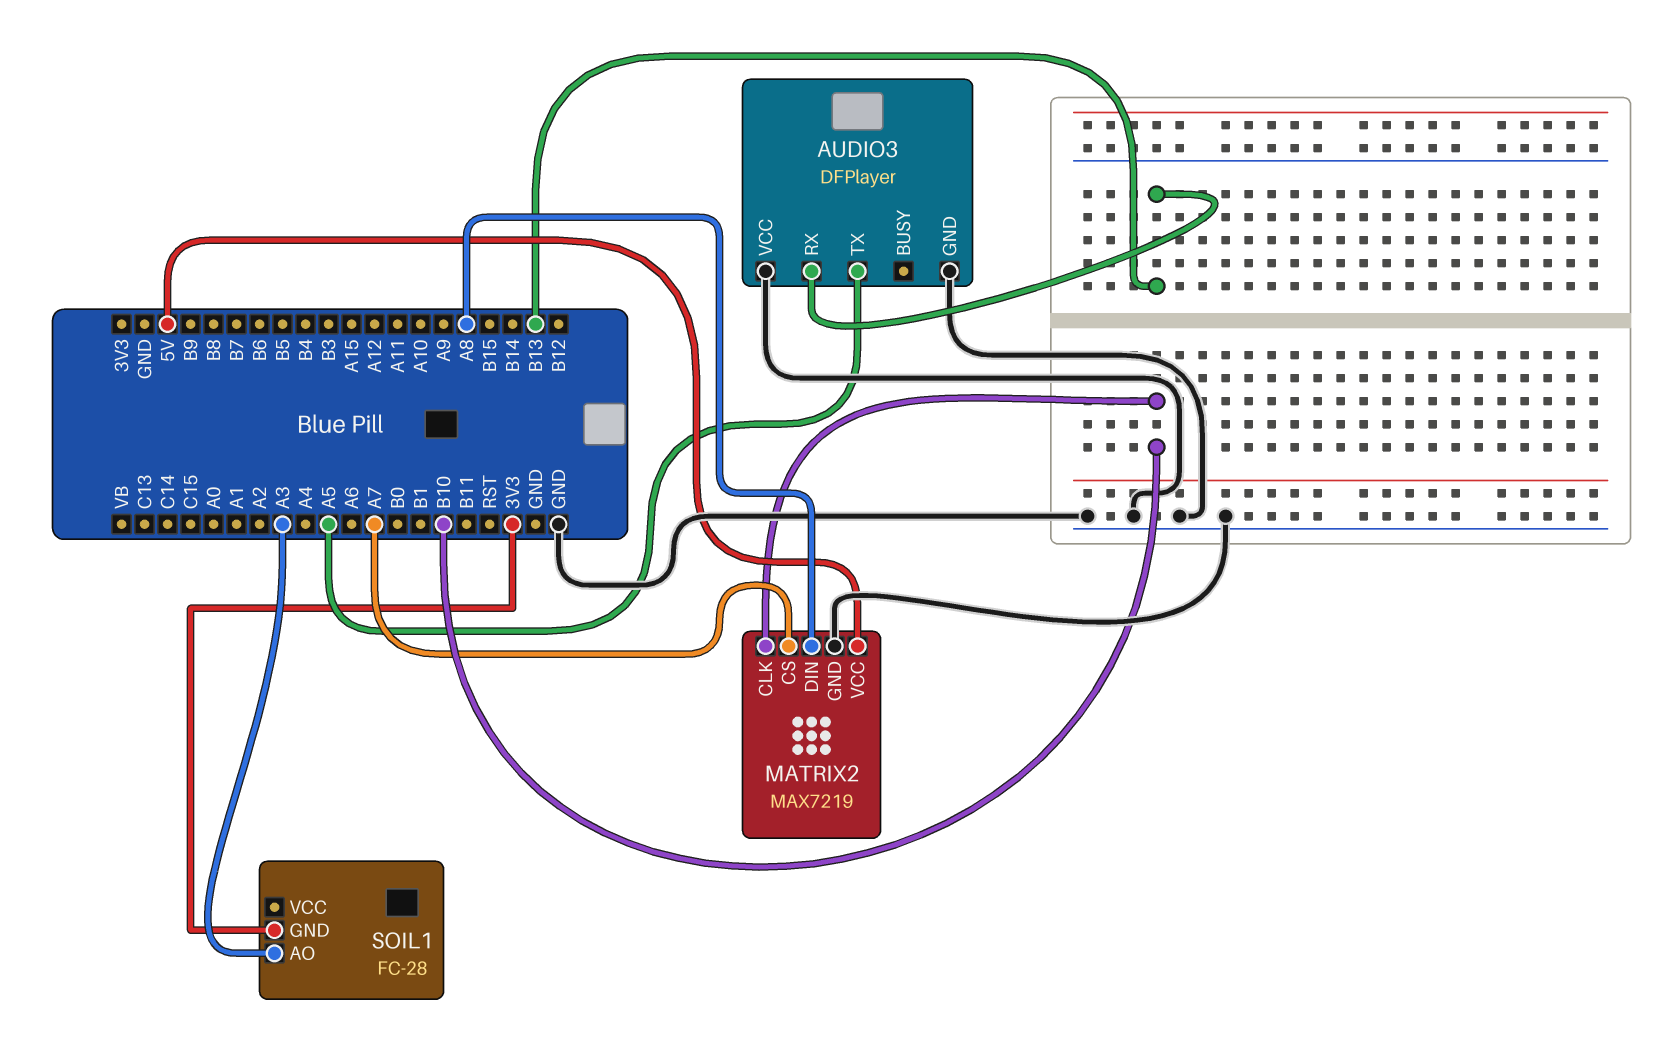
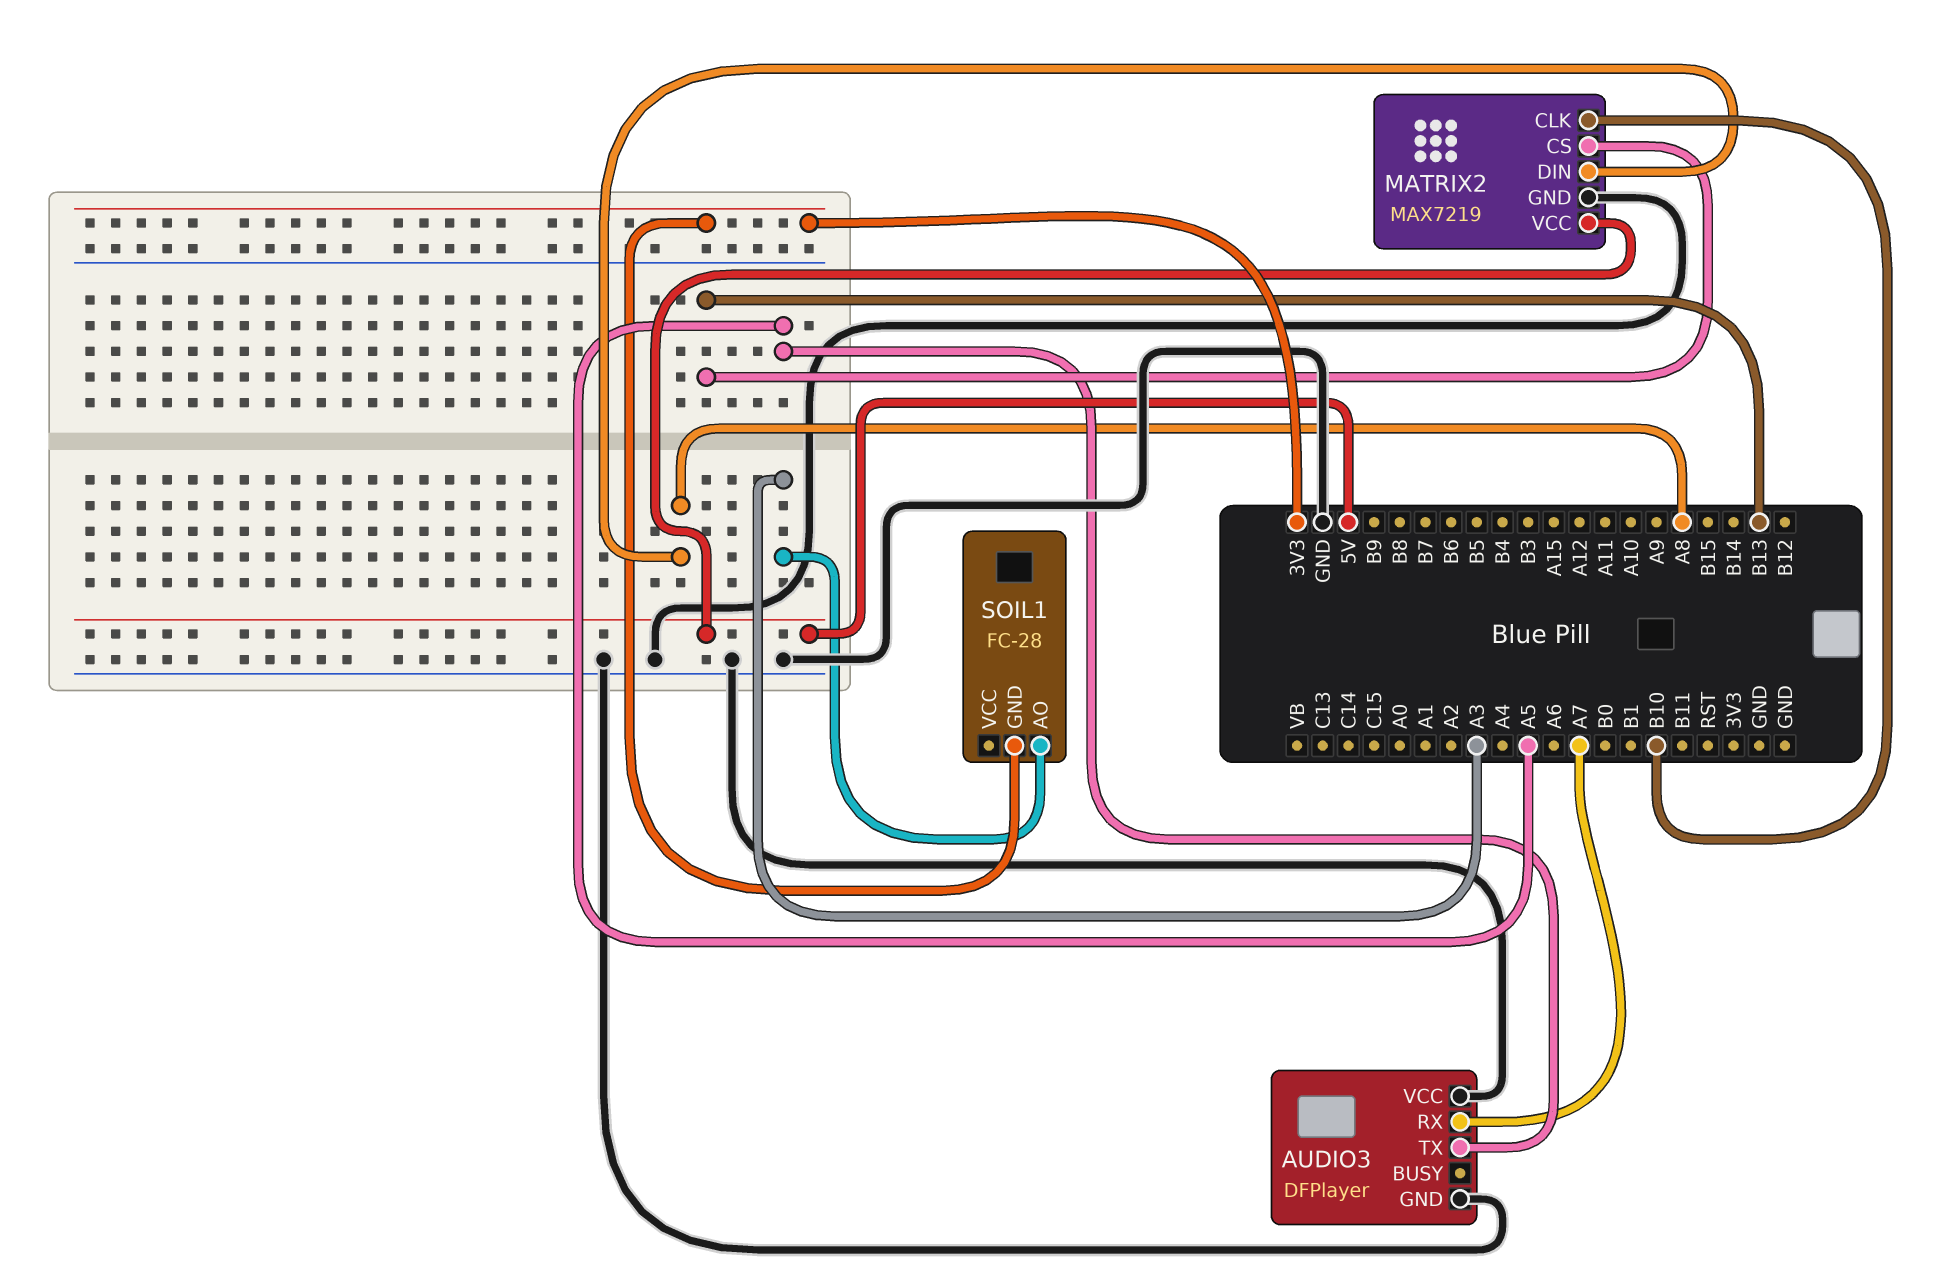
AUDIO3 pin RX: B13 -> A7
MATRIX2 pin CS: A7 -> B13

